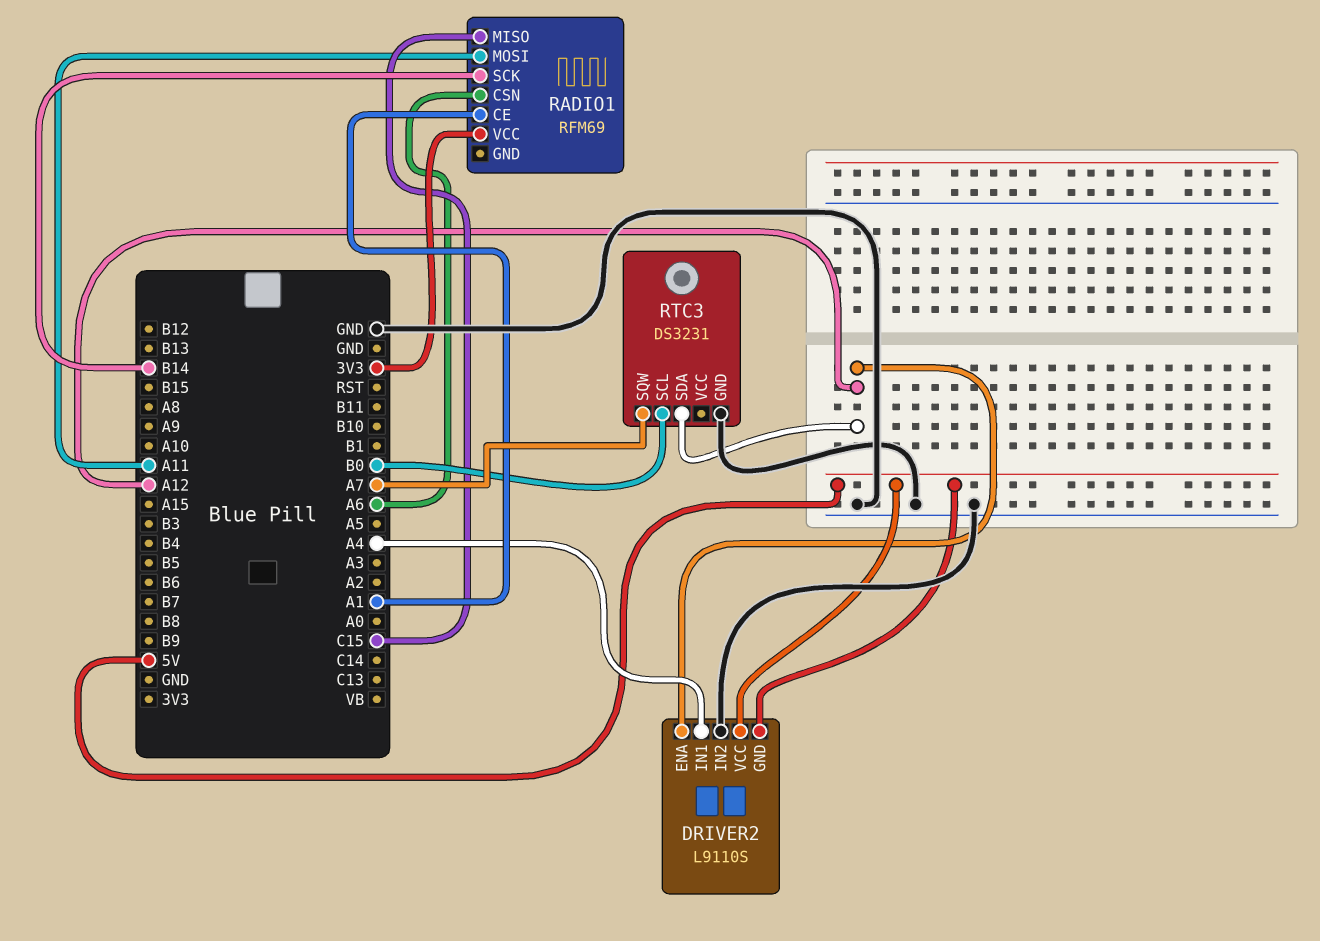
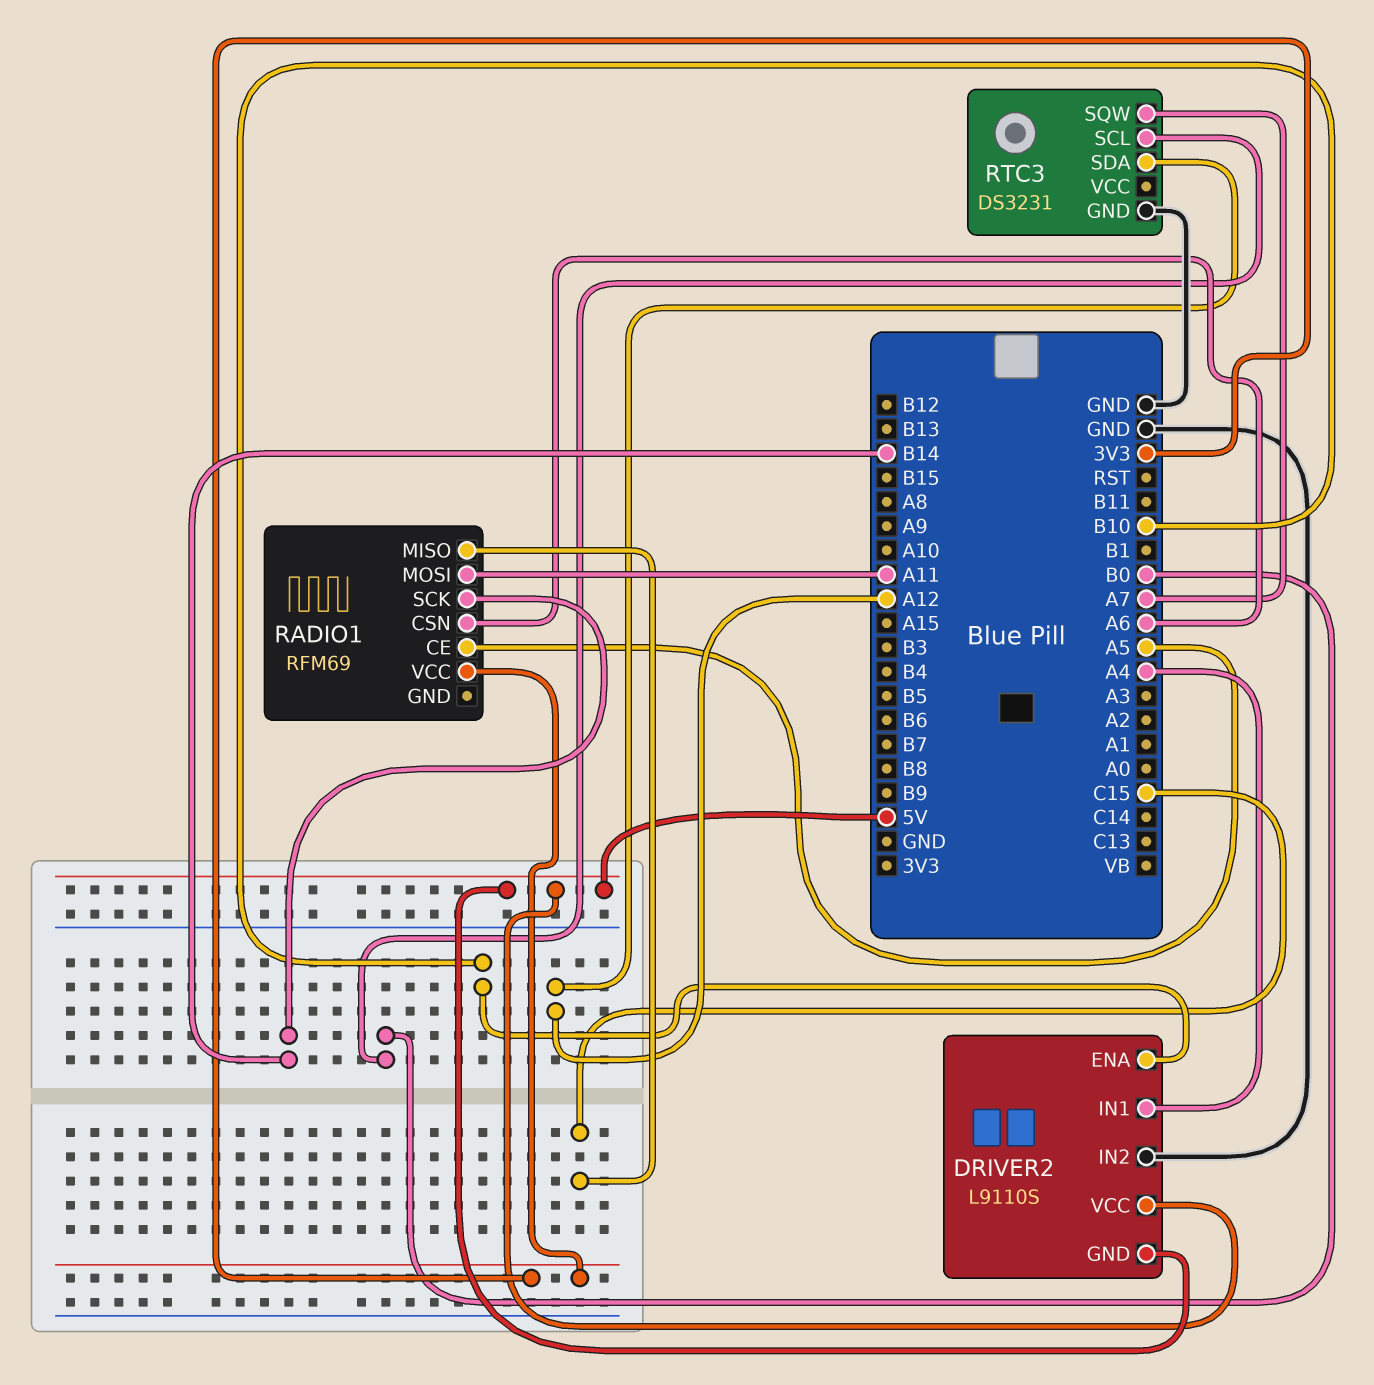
DRIVER2 pin ENA: A12 -> B10
RADIO1 pin CE: A1 -> A5

